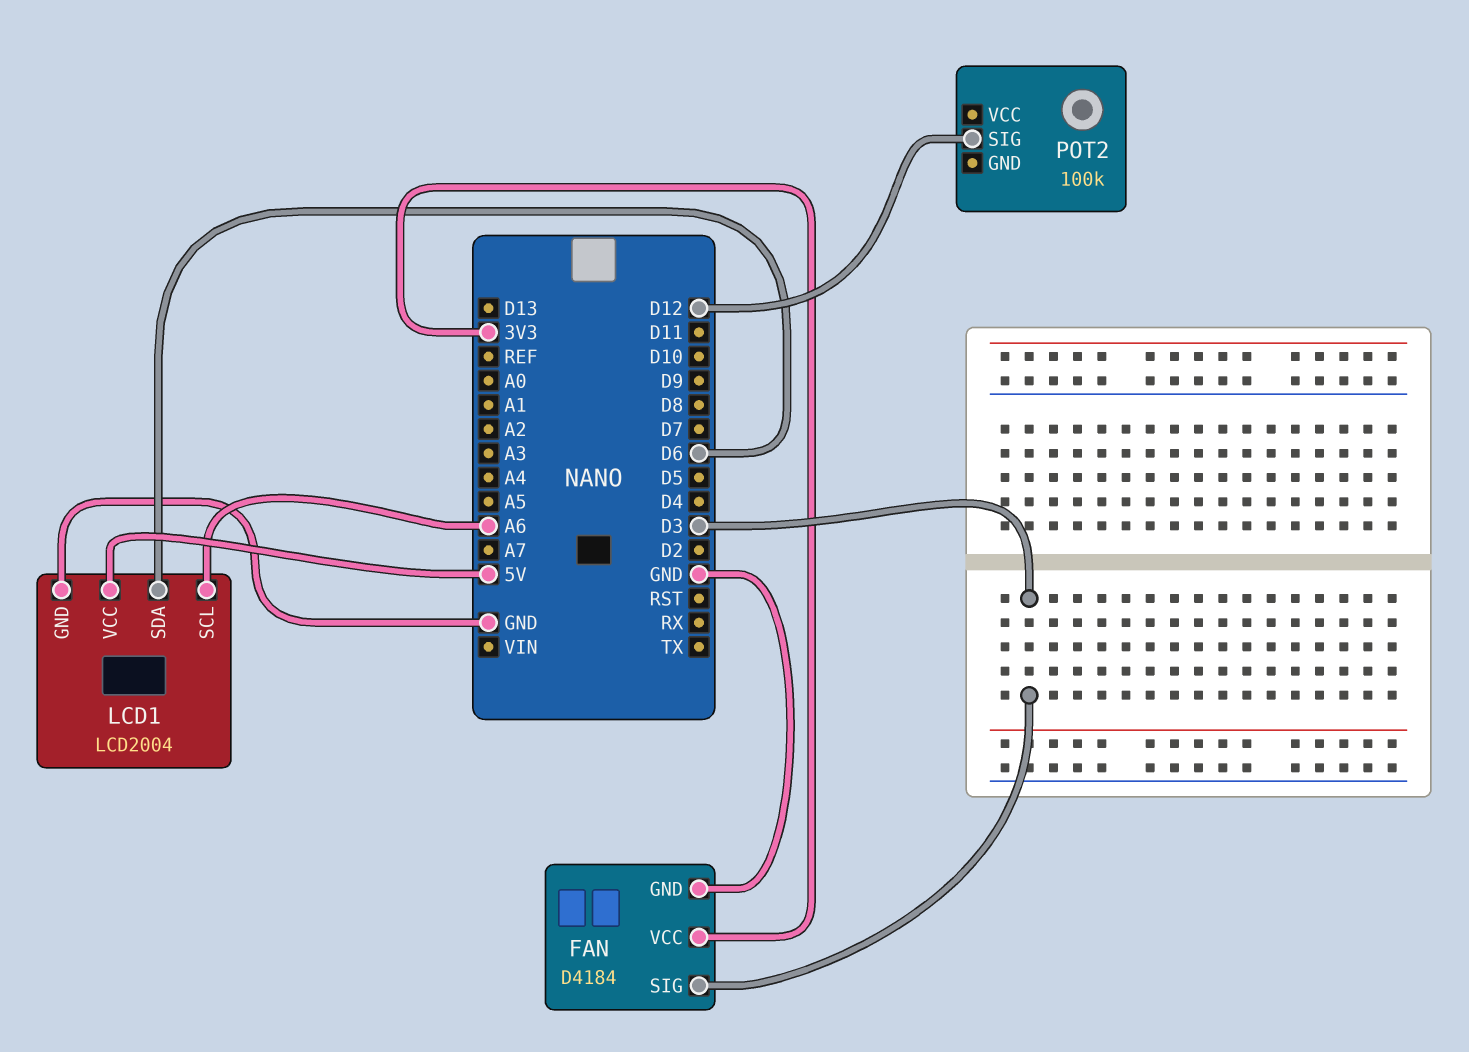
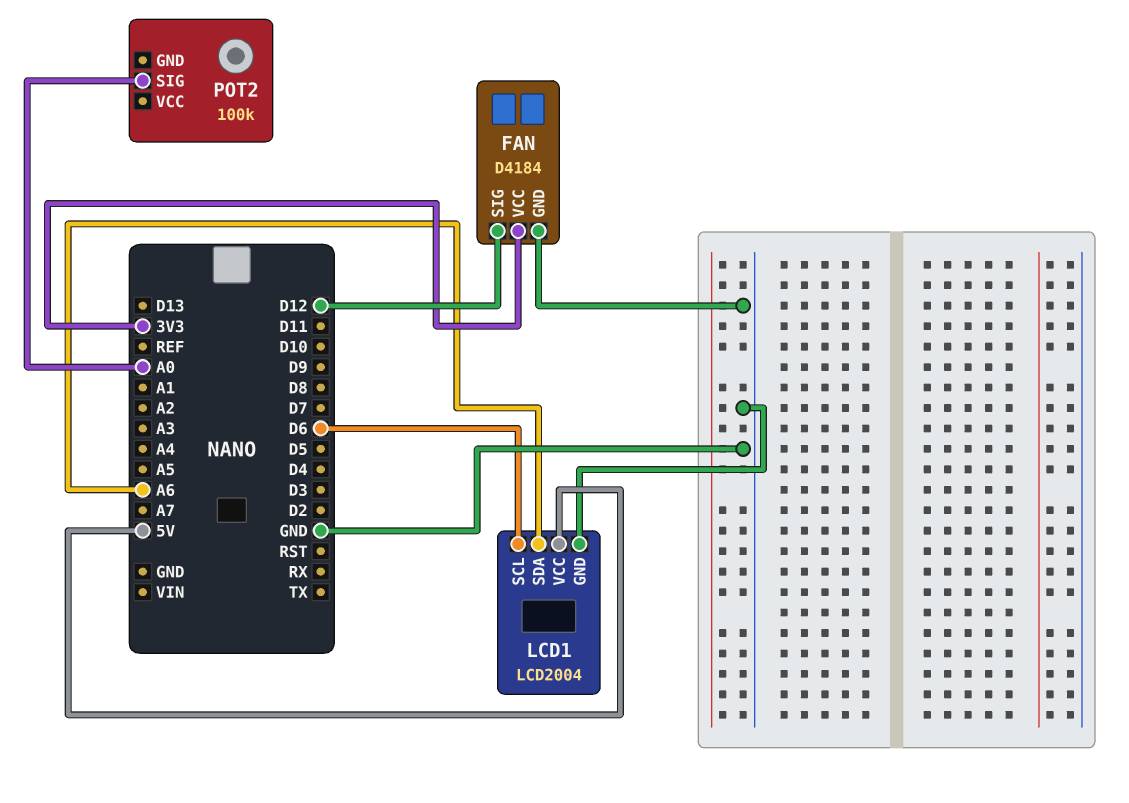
FAN pin SIG: D3 -> D12
LCD1 pin SCL: A6 -> D6
LCD1 pin SDA: D6 -> A6
POT2 pin SIG: D12 -> A0

